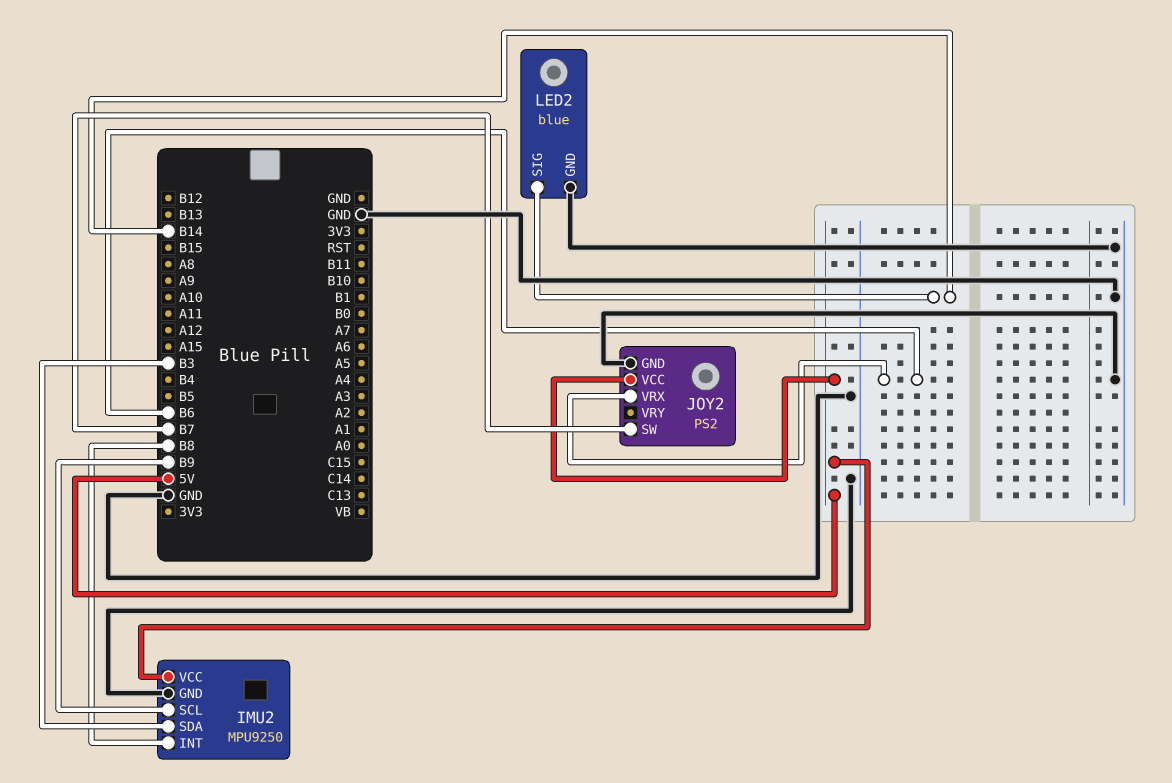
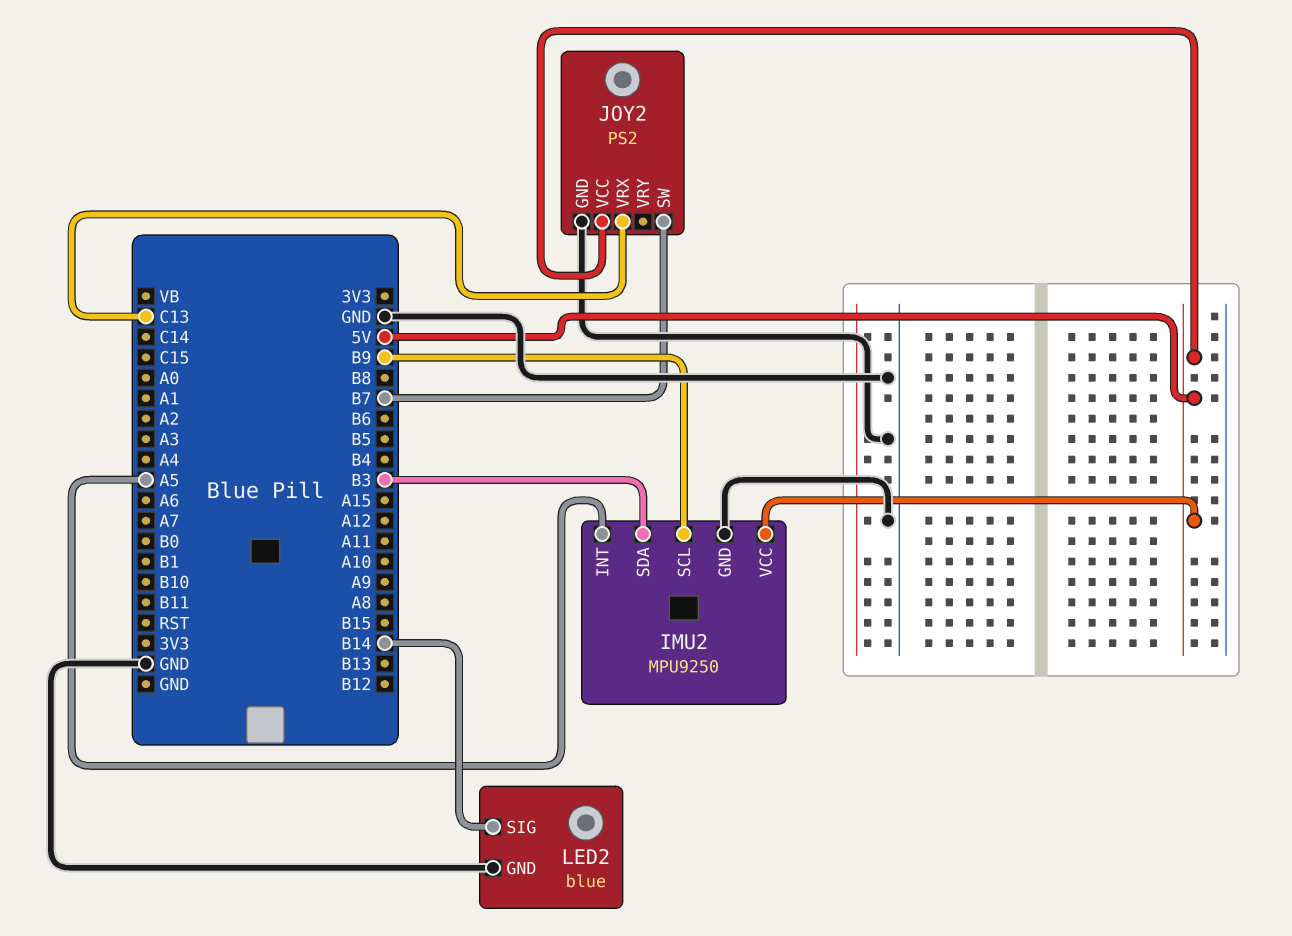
IMU2 pin INT: B8 -> A5
JOY2 pin VRX: B6 -> C13

